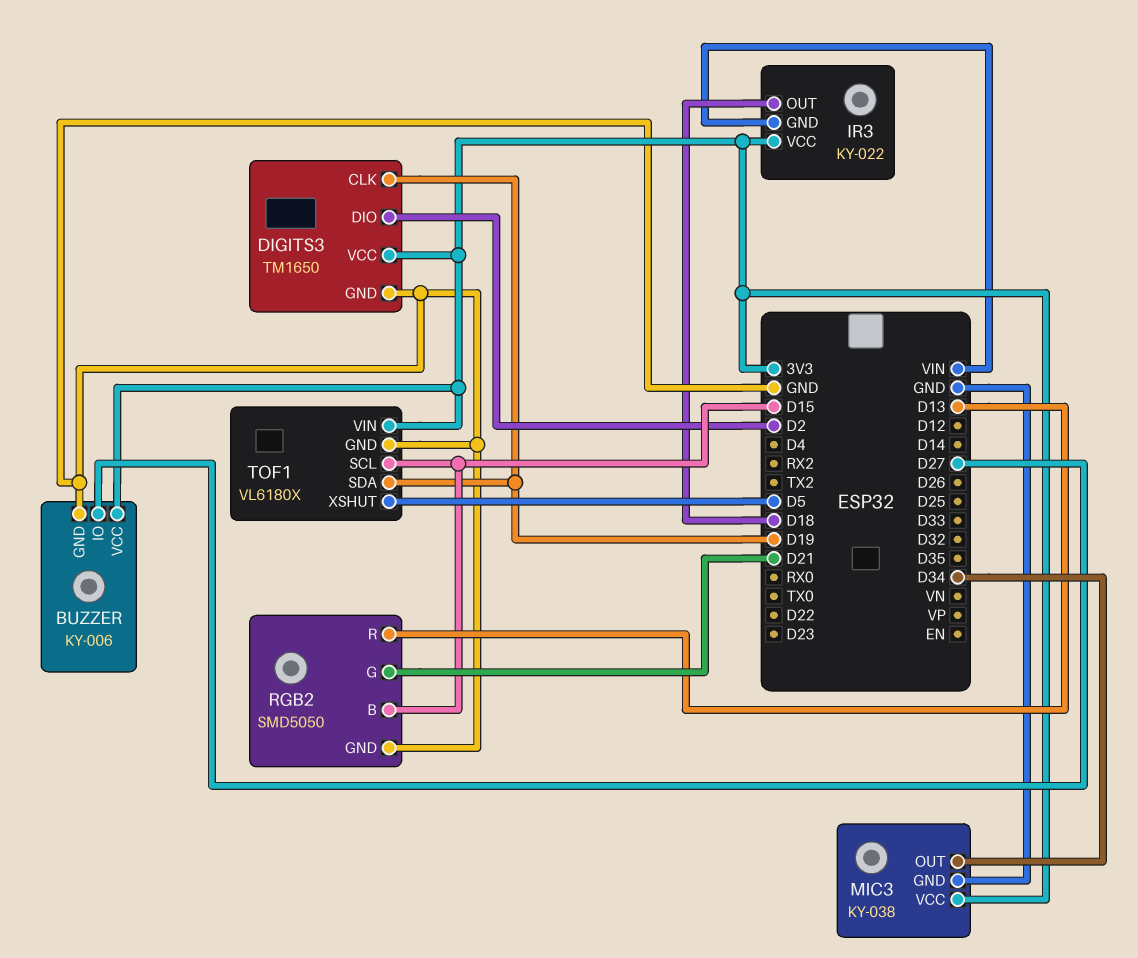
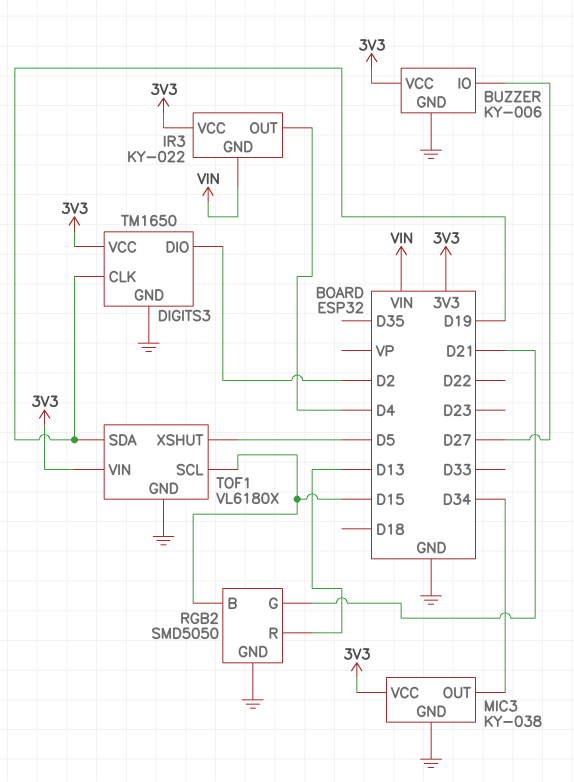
IR3 pin OUT: D18 -> D4

